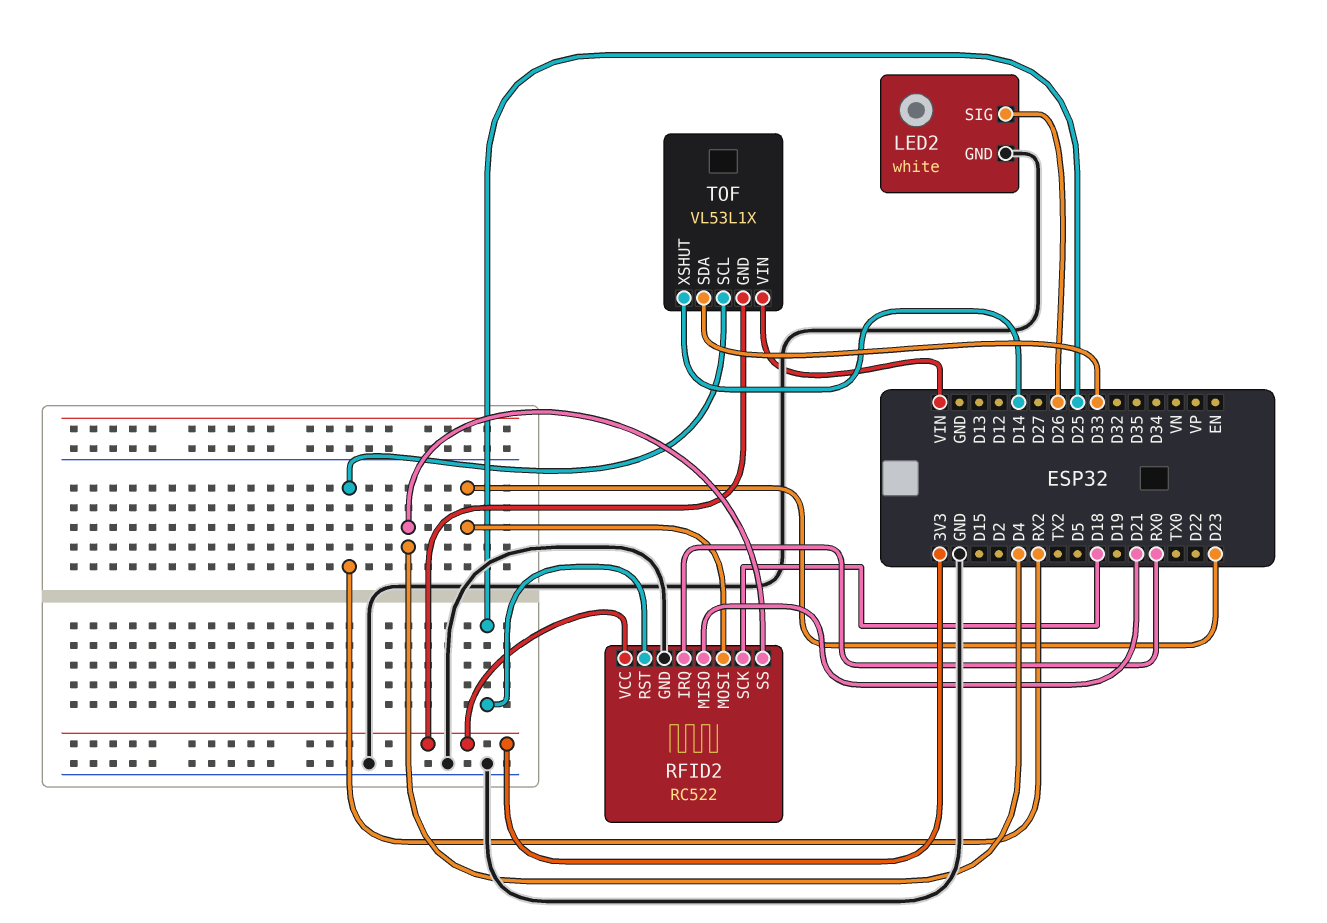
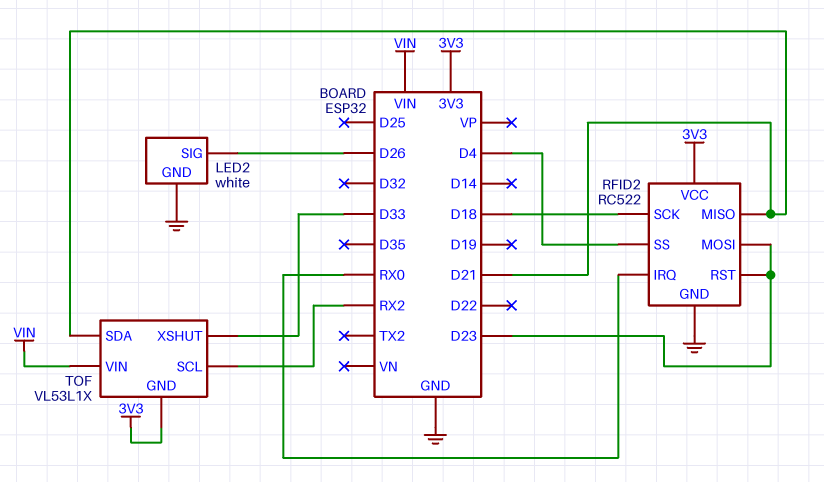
RFID2 pin RST: D25 -> D23
TOF pin SDA: D33 -> D21
TOF pin XSHUT: D14 -> D33

